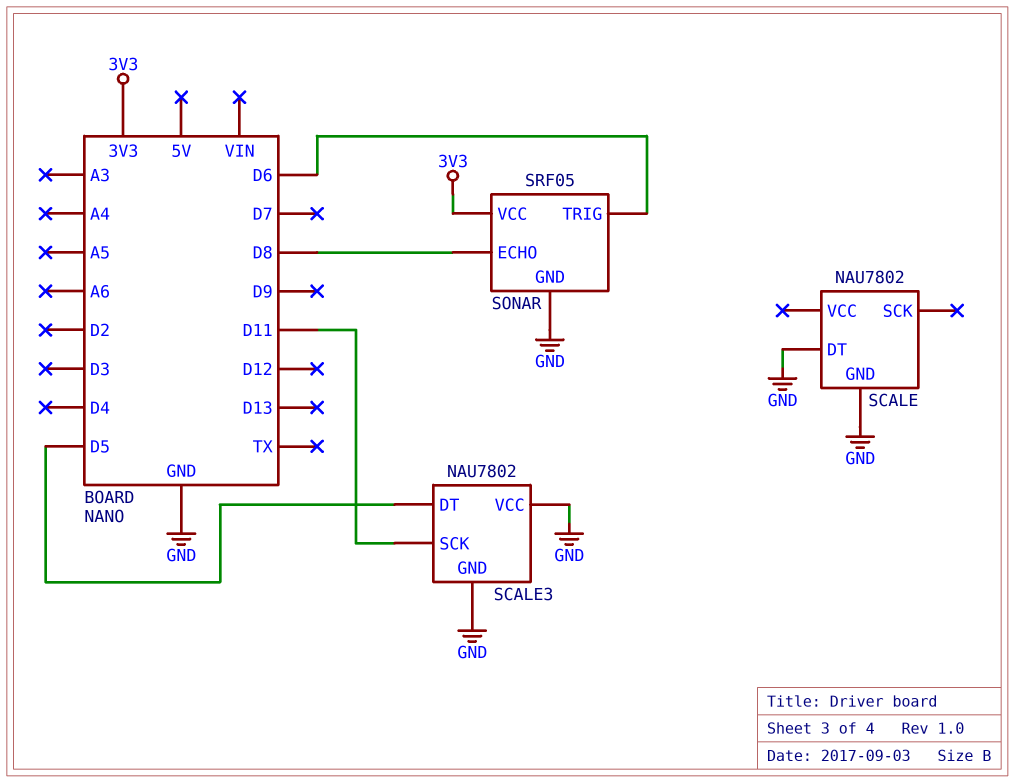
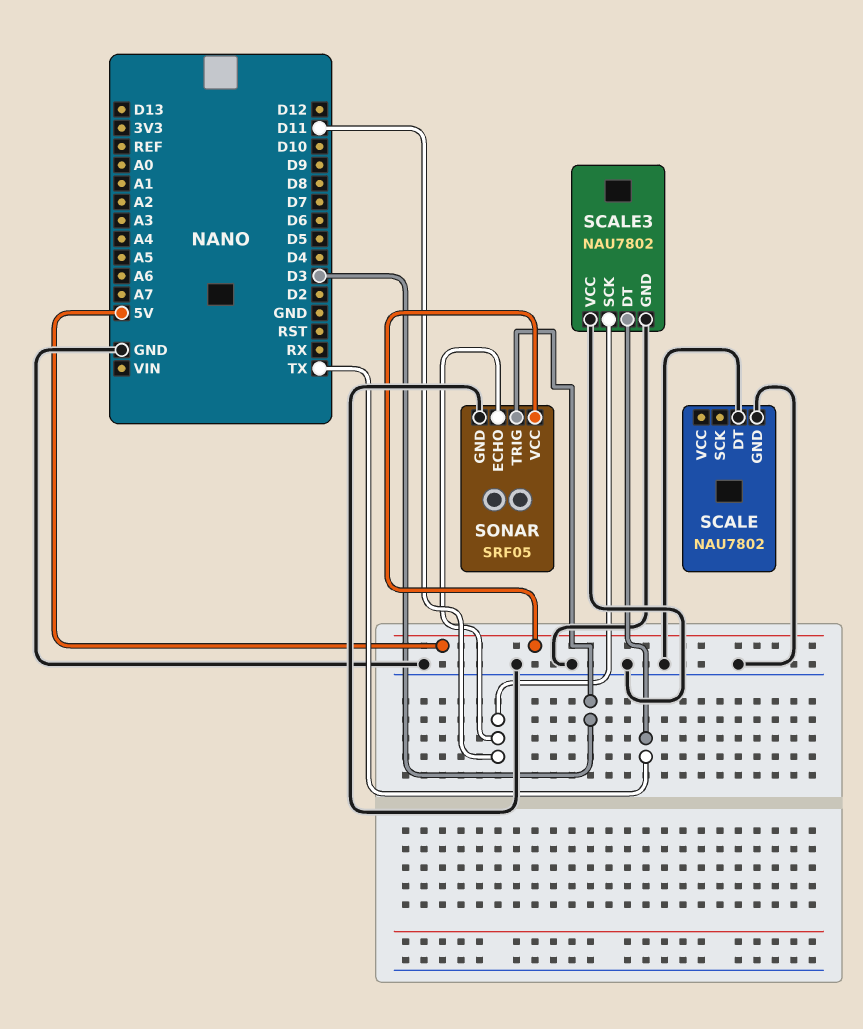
SCALE3 pin DT: D5 -> TX
SONAR pin ECHO: D8 -> D11
SONAR pin TRIG: D6 -> D3
SONAR pin VCC: 3V3 -> 5V

